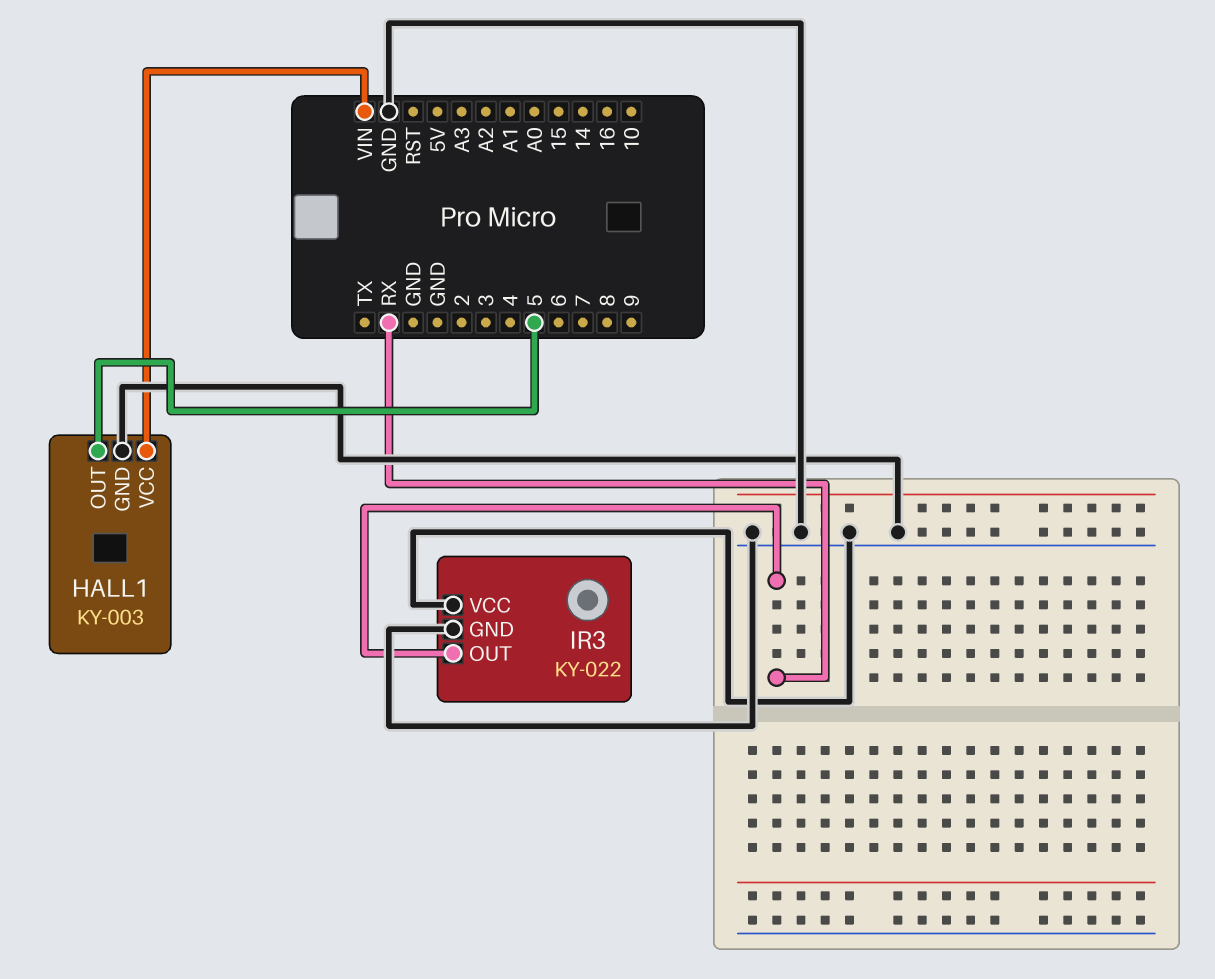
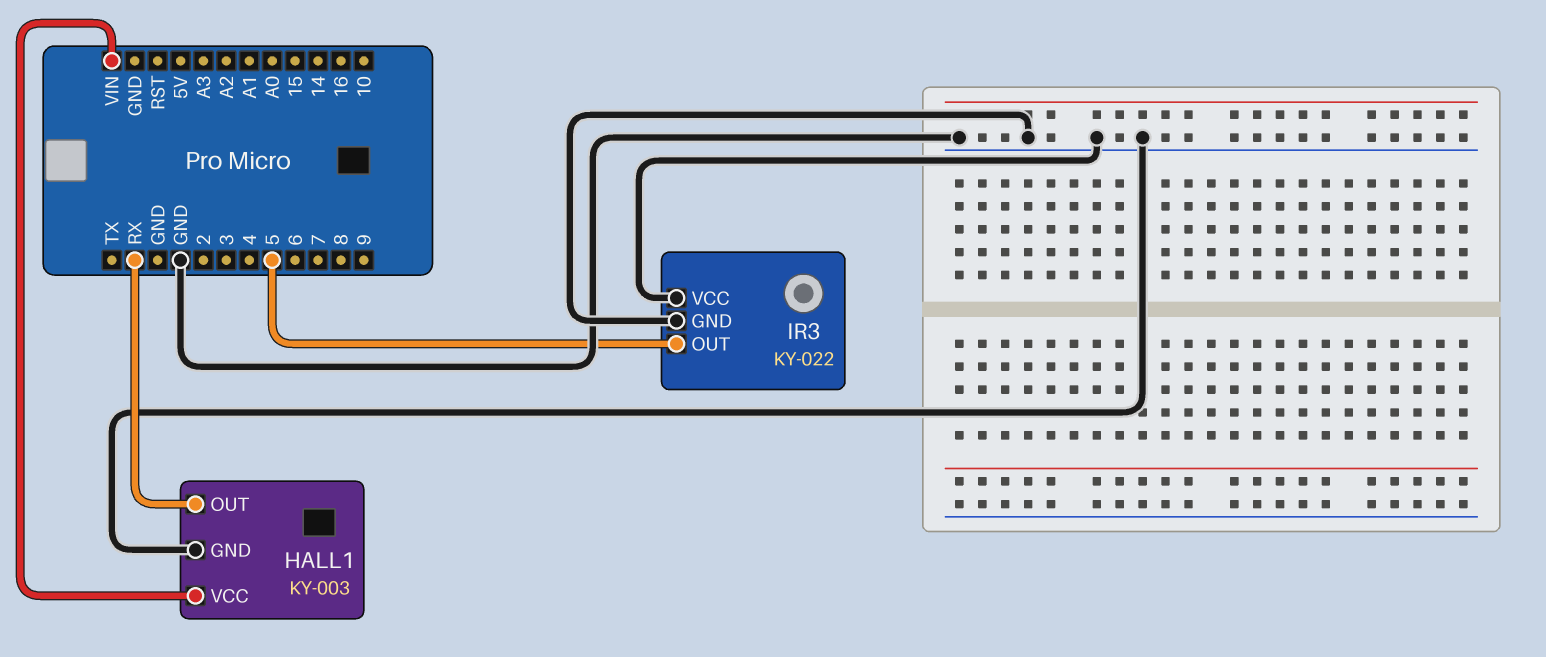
HALL1 pin OUT: 5 -> RX
IR3 pin OUT: RX -> 5

